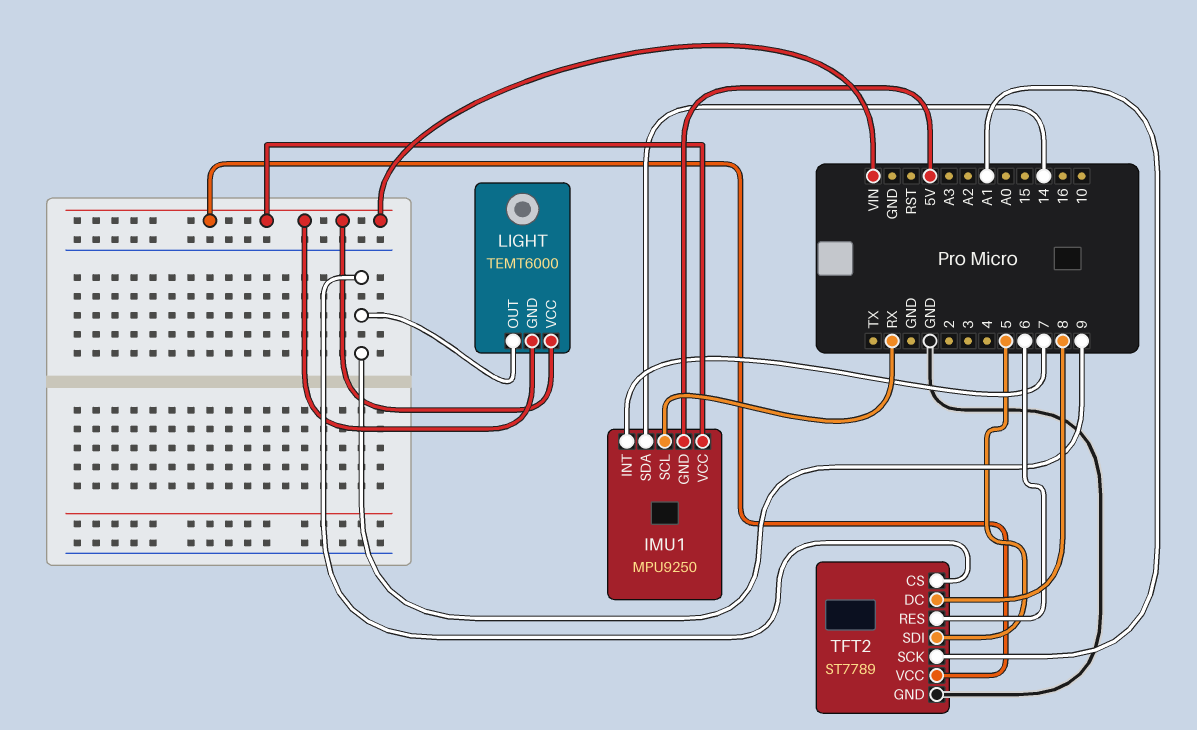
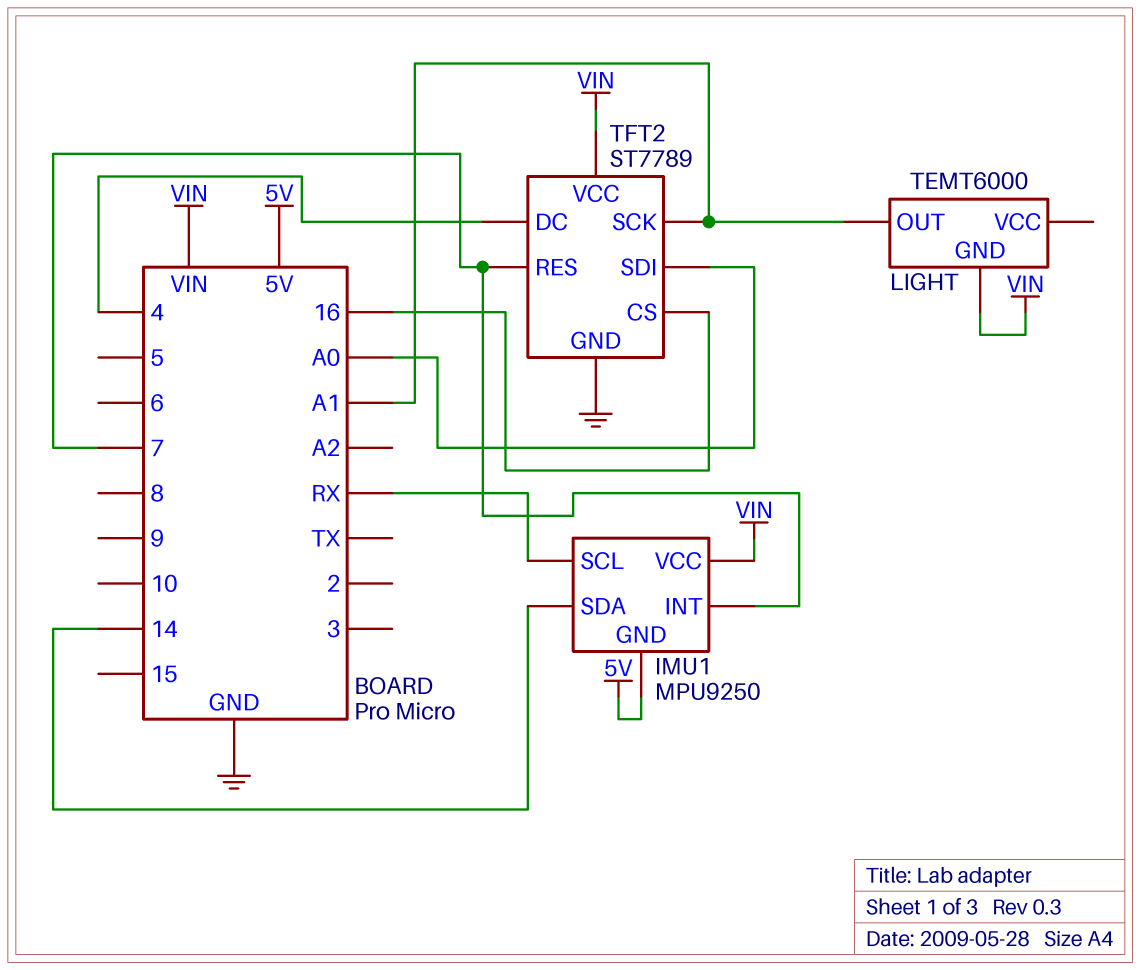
LIGHT pin OUT: 9 -> A1
LIGHT pin VCC: VIN -> none
TFT2 pin CS: 9 -> 16
TFT2 pin DC: 8 -> 4
TFT2 pin RES: 6 -> 7
TFT2 pin SDI: 5 -> A0

